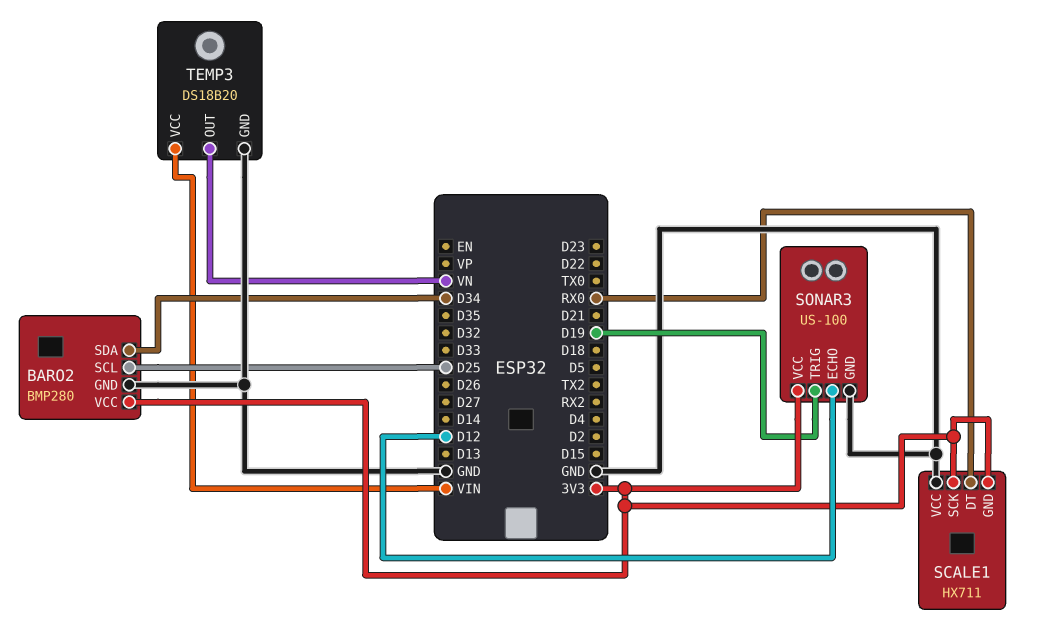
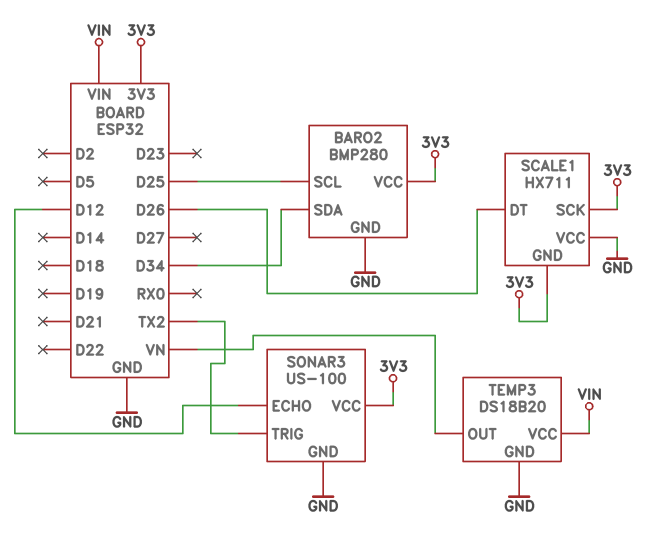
SCALE1 pin DT: RX0 -> D26
SONAR3 pin TRIG: D19 -> TX2

